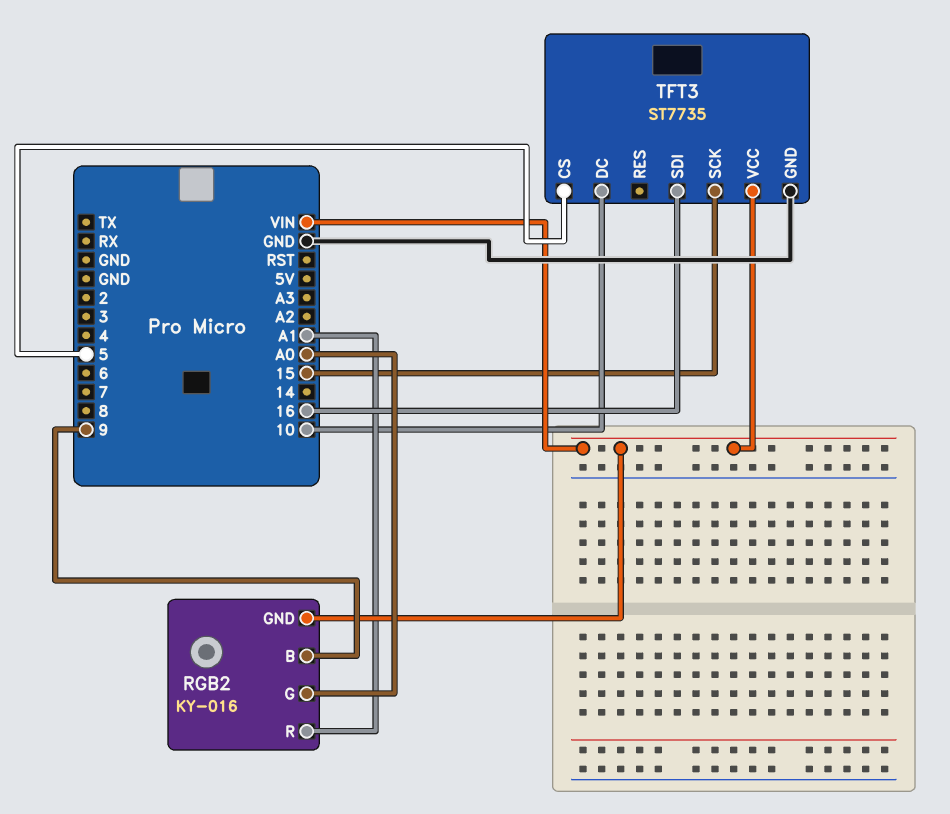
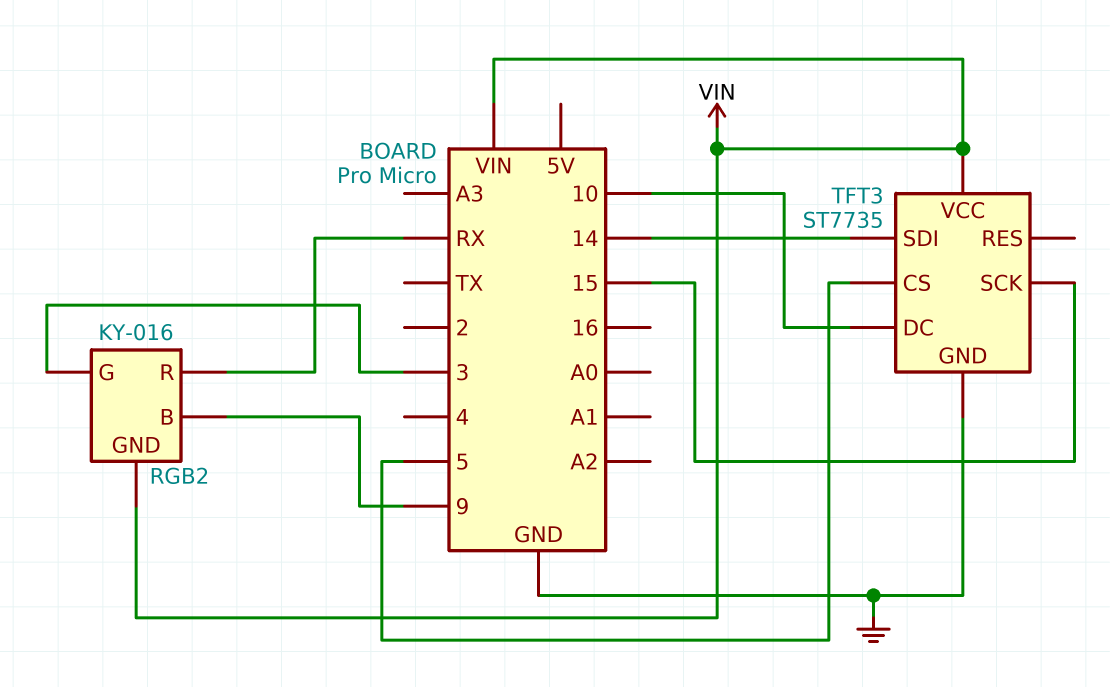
RGB2 pin G: A0 -> 3
RGB2 pin R: A1 -> RX
TFT3 pin SDI: 16 -> 14

